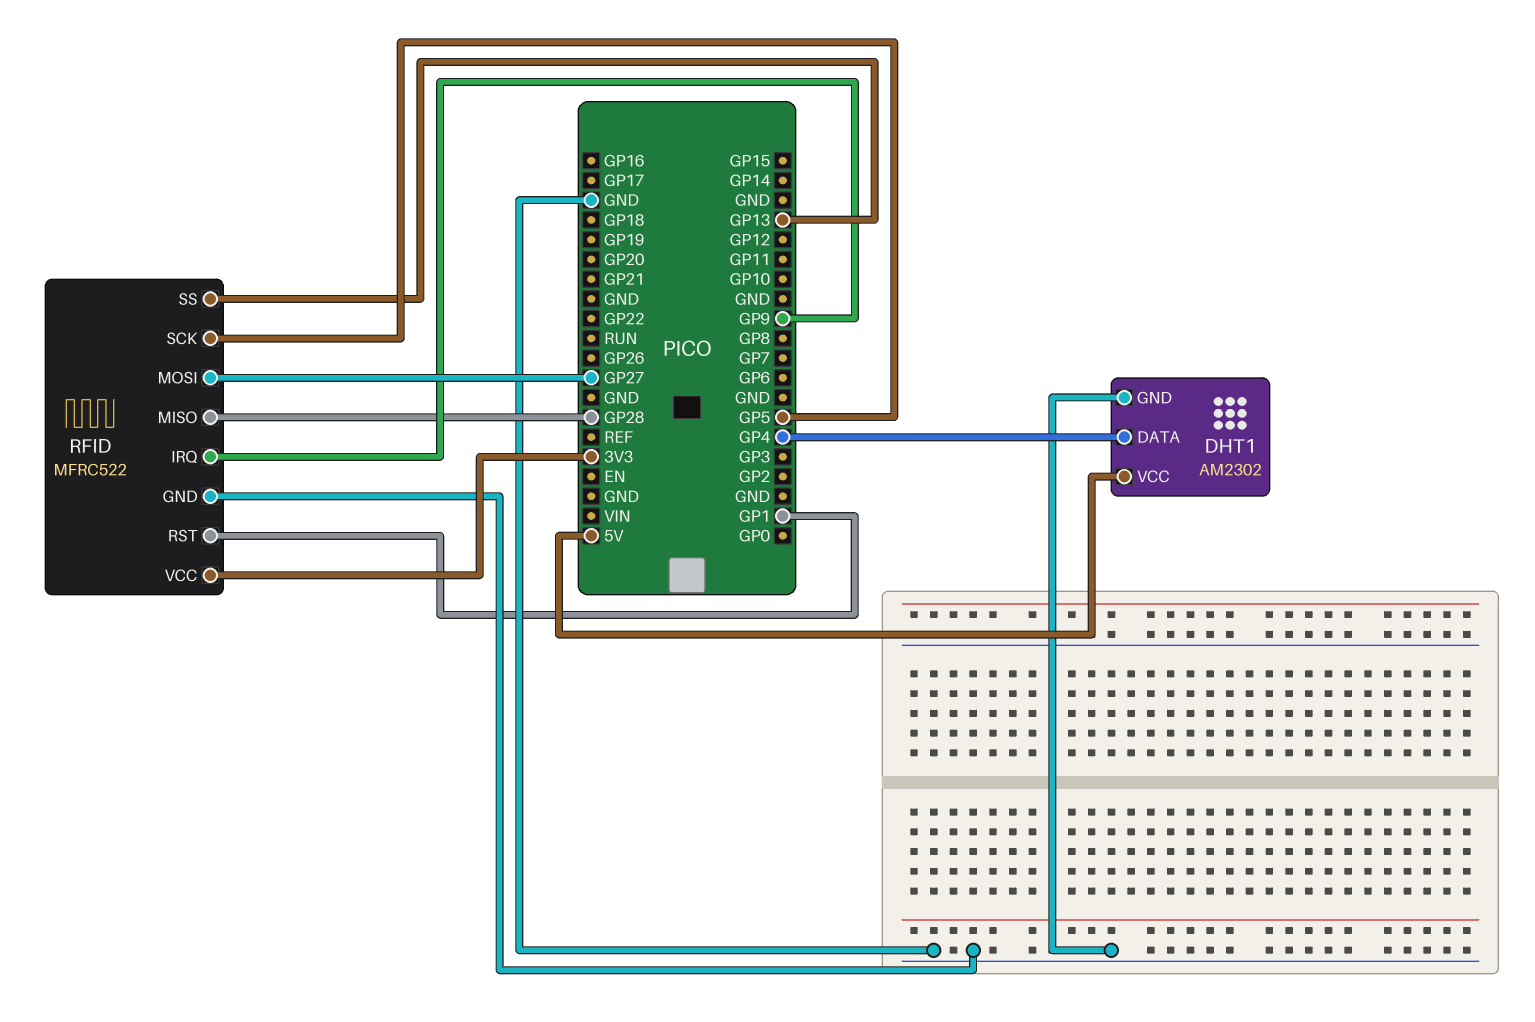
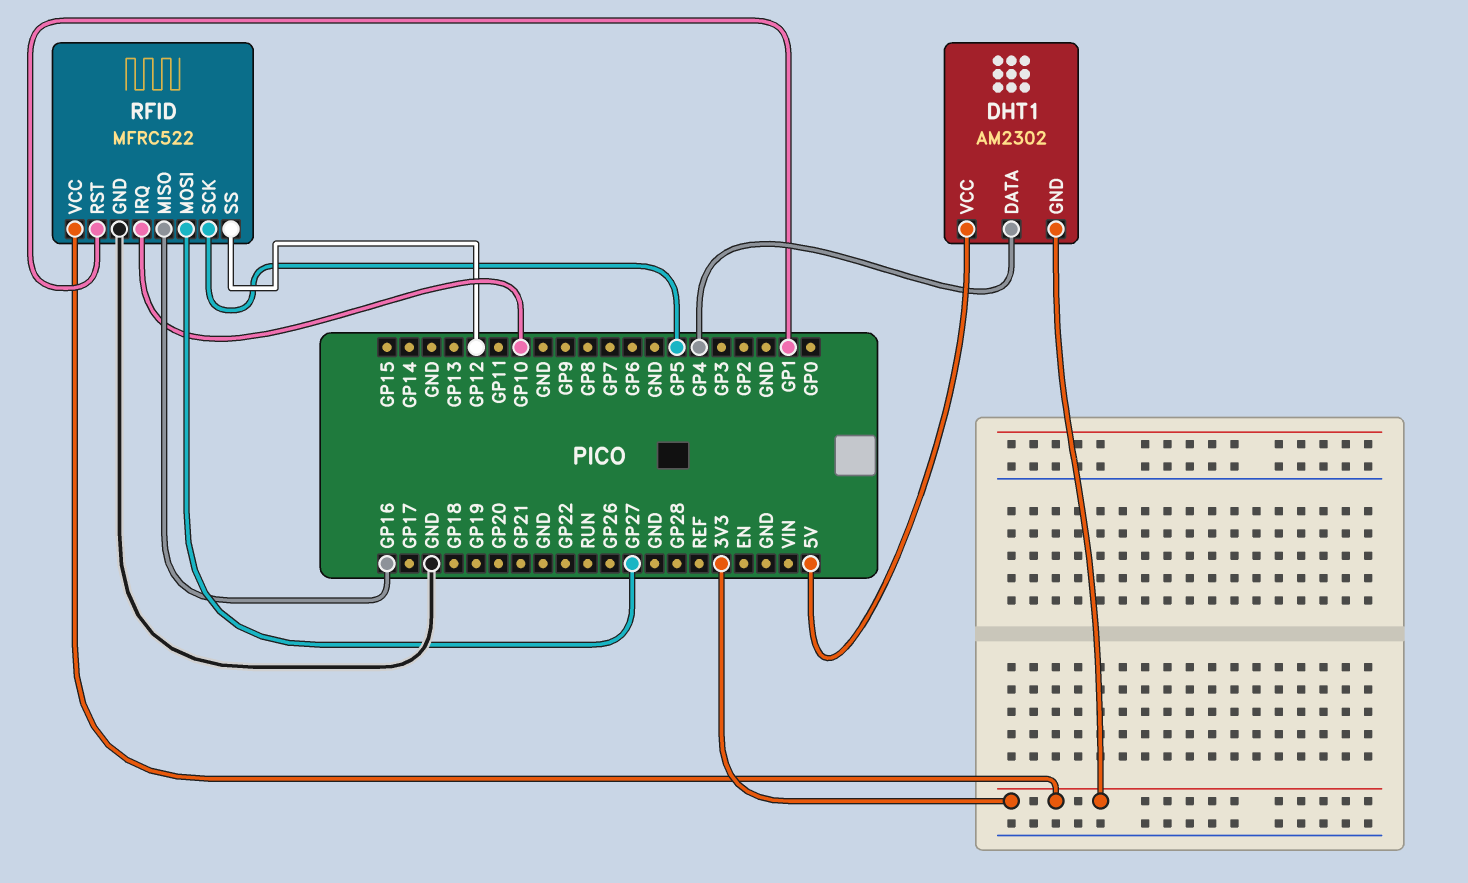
DHT1 pin GND: GND -> 3V3
RFID pin IRQ: GP9 -> GP10
RFID pin MISO: GP28 -> GP16
RFID pin SS: GP13 -> GP12

